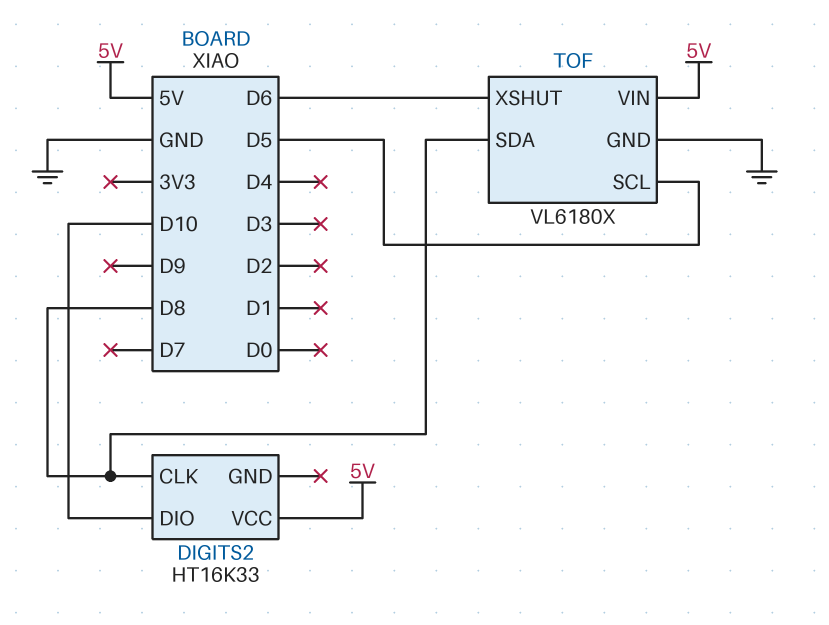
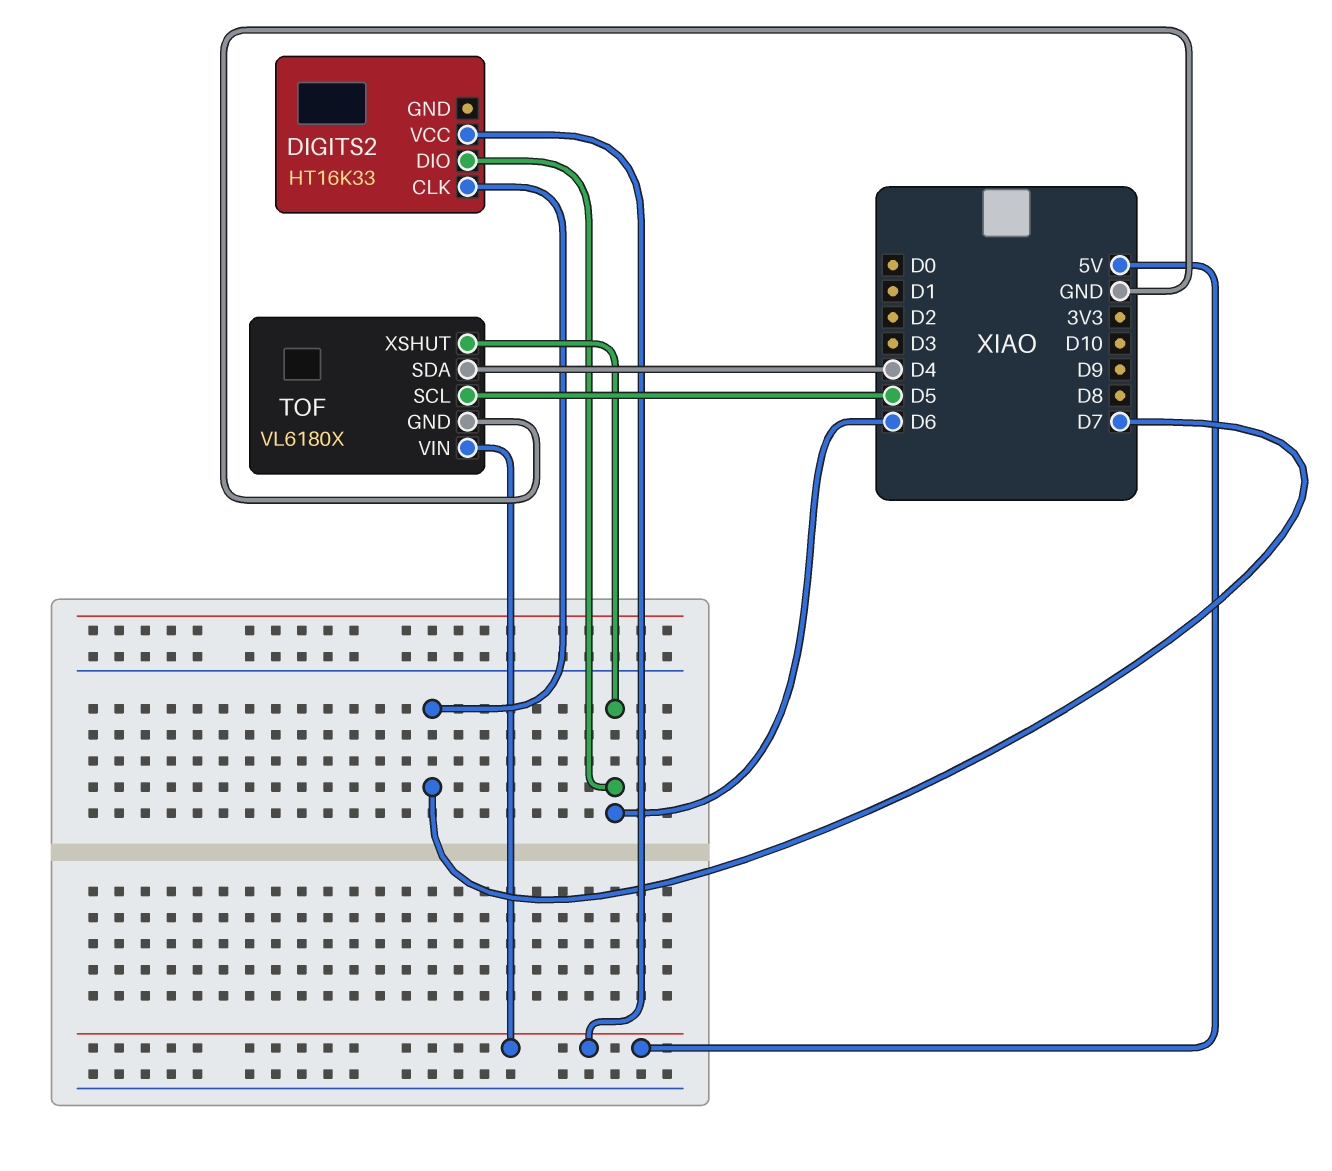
DIGITS2 pin CLK: D8 -> D7
DIGITS2 pin DIO: D10 -> D6
TOF pin SDA: D8 -> D4

